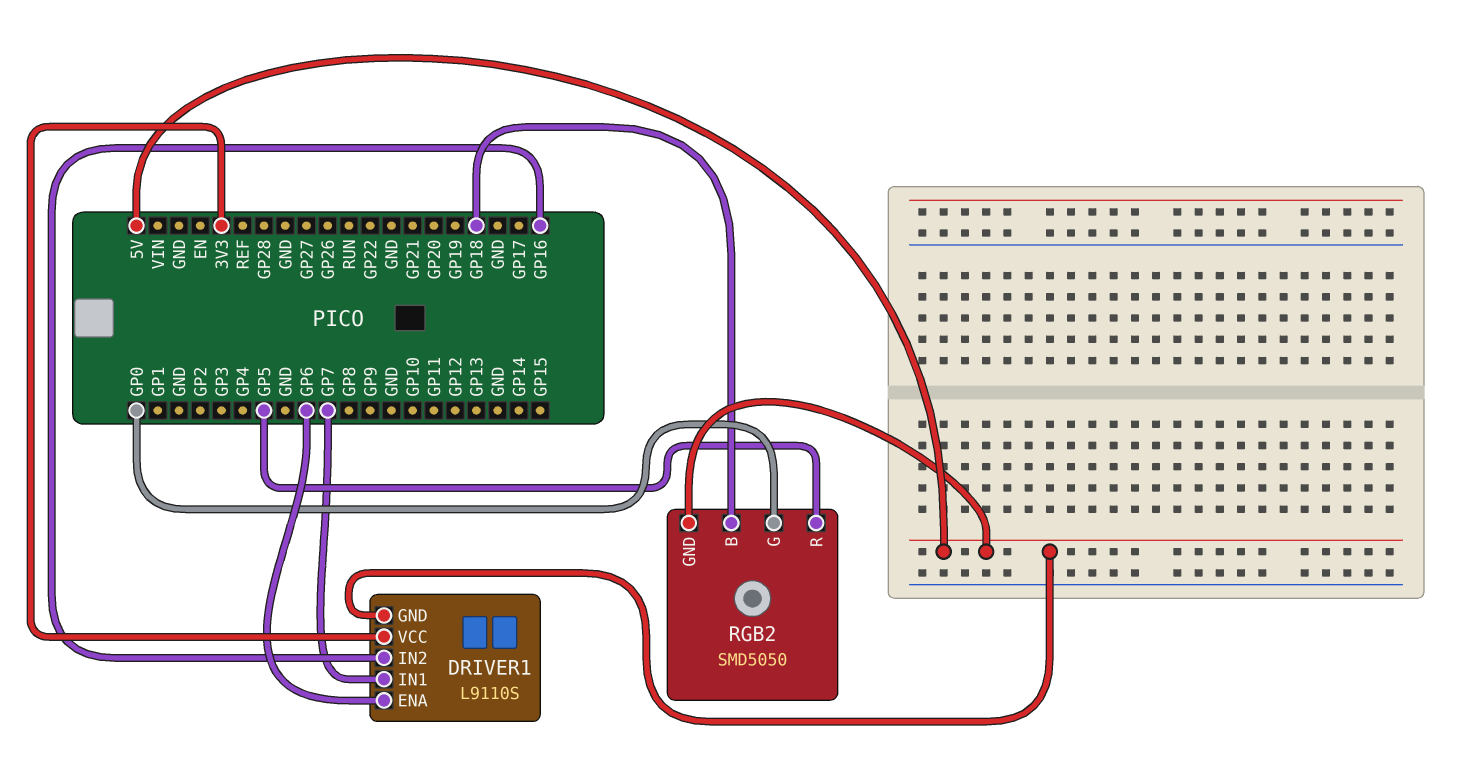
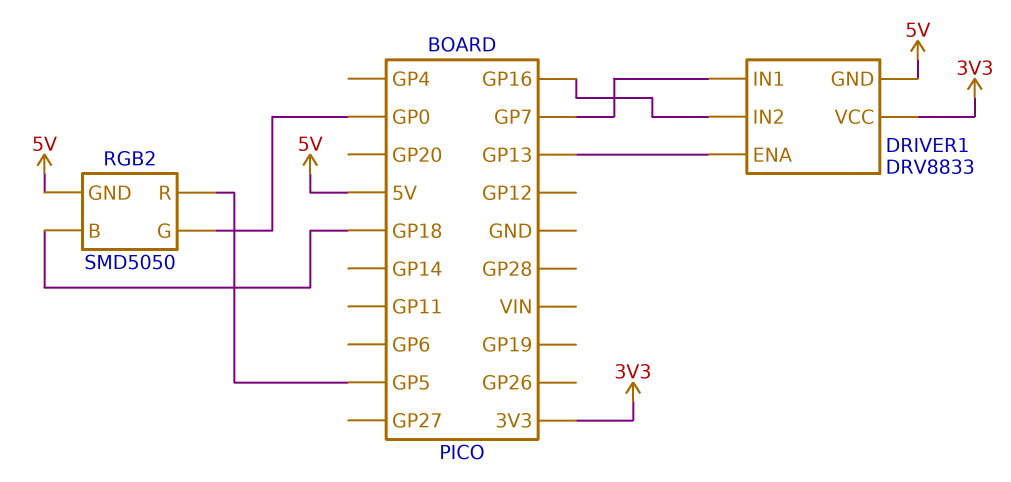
DRIVER1: L9110S -> DRV8833
DRIVER1 pin ENA: GP6 -> GP13

